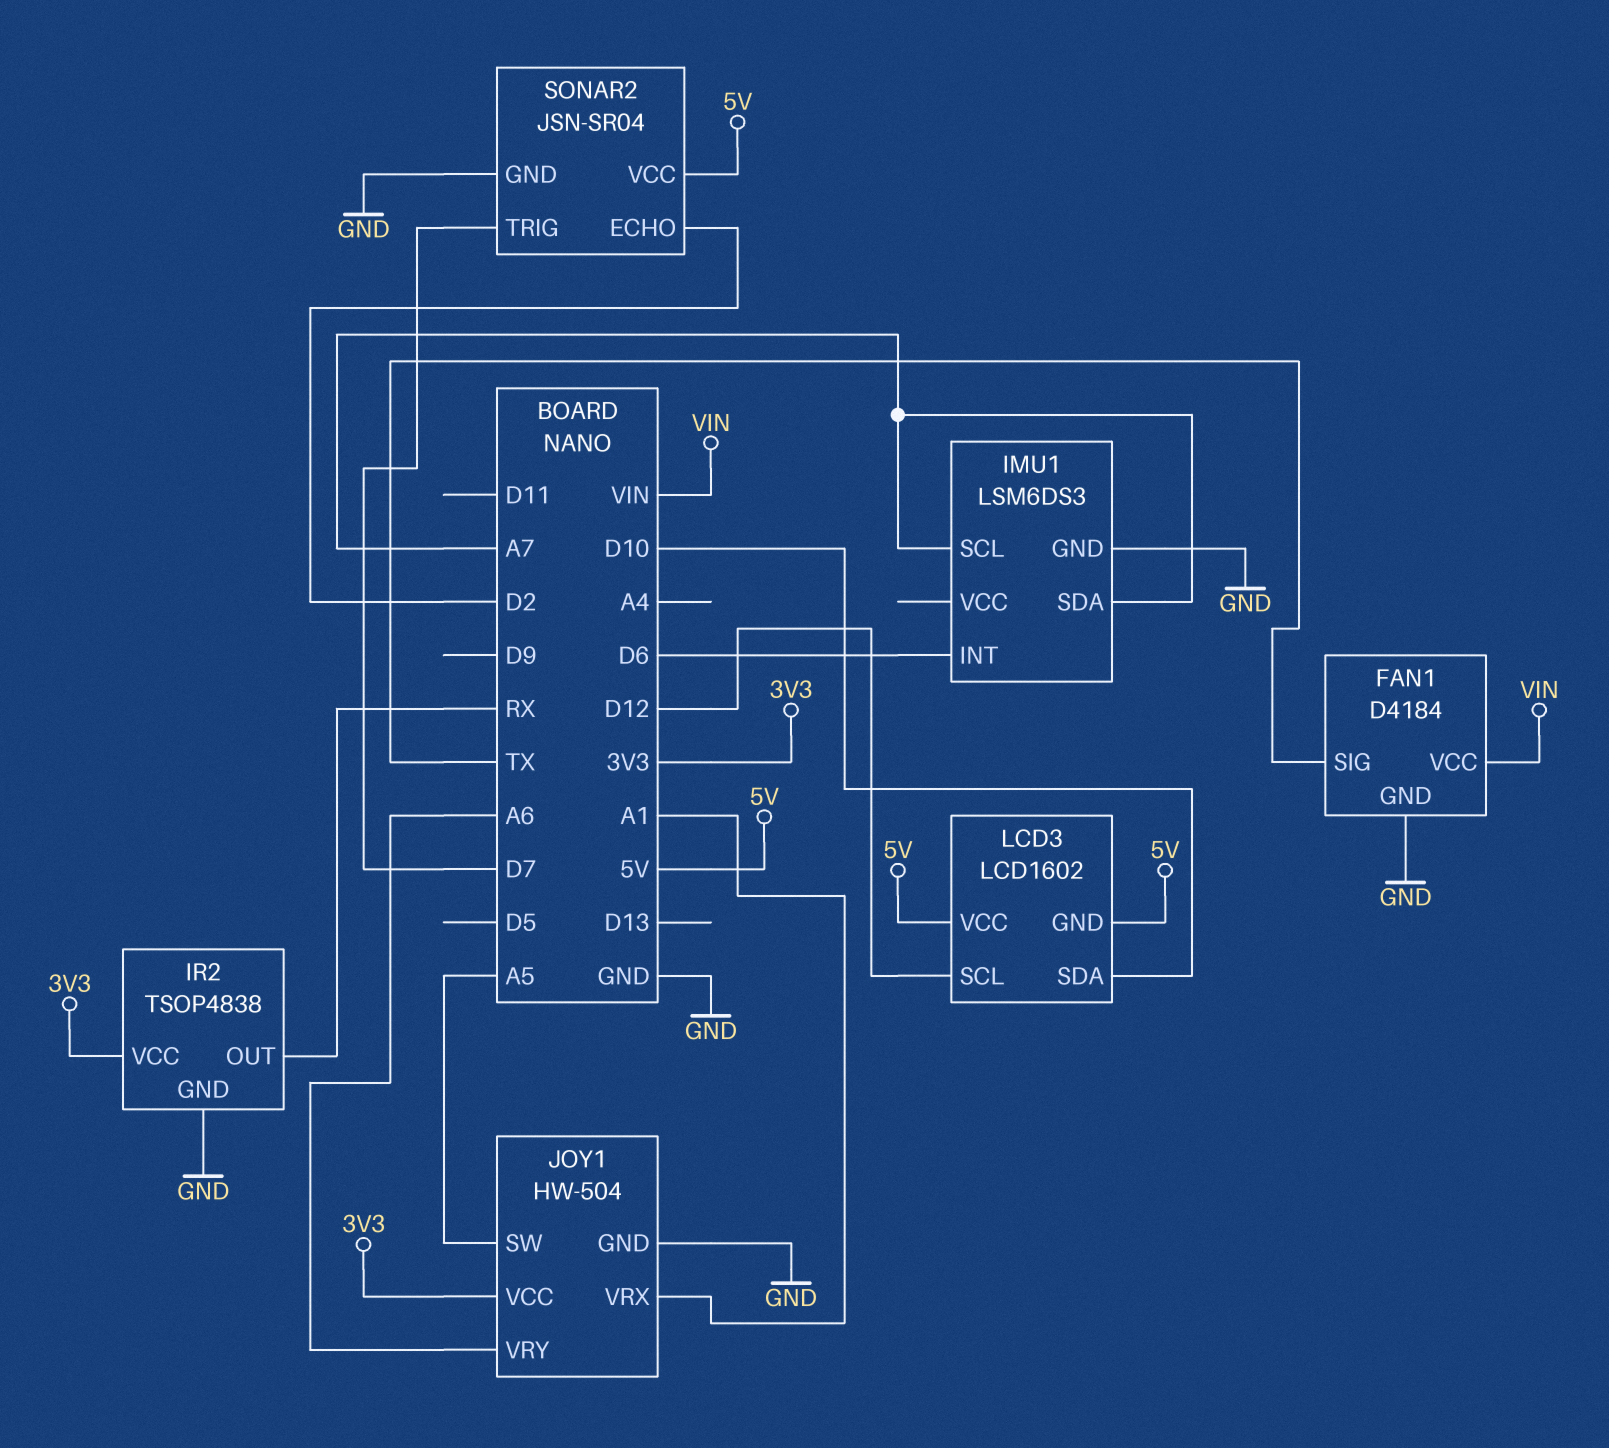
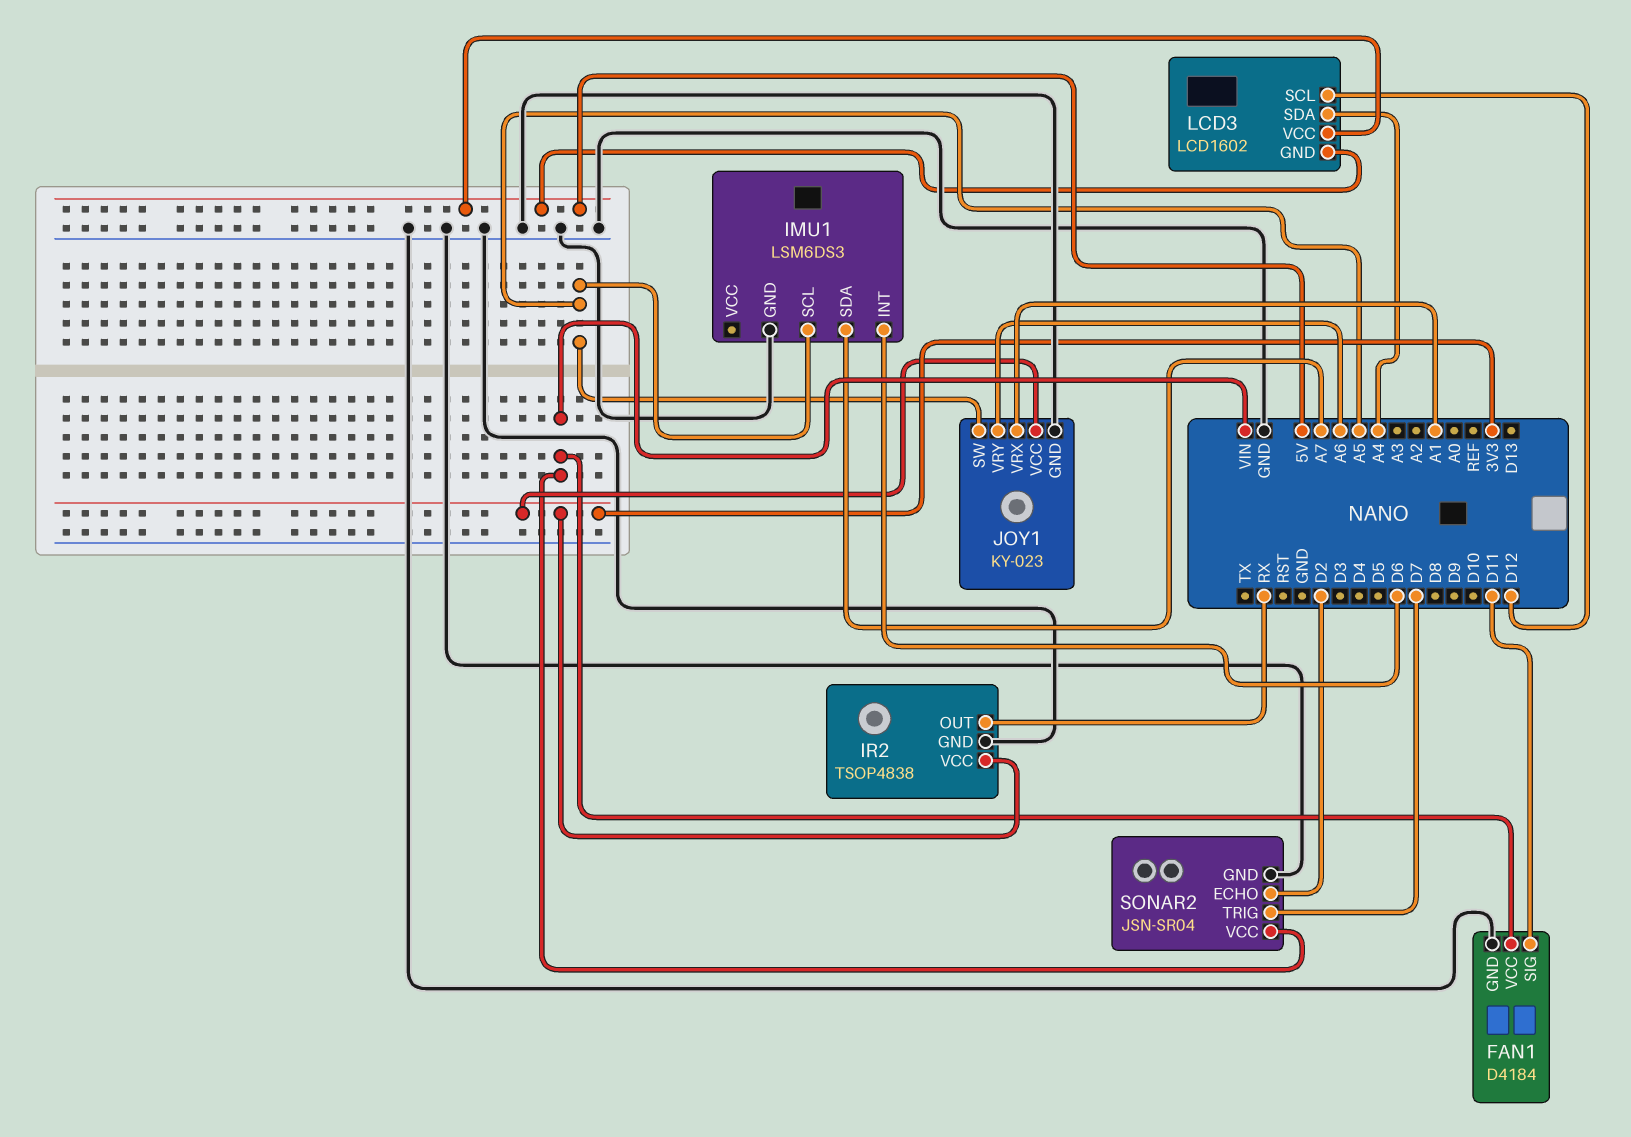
FAN1 pin SIG: TX -> D11
IMU1 pin SCL: A7 -> A5
JOY1: HW-504 -> KY-023
LCD3 pin SDA: D10 -> A4
SONAR2 pin VCC: 5V -> VIN

